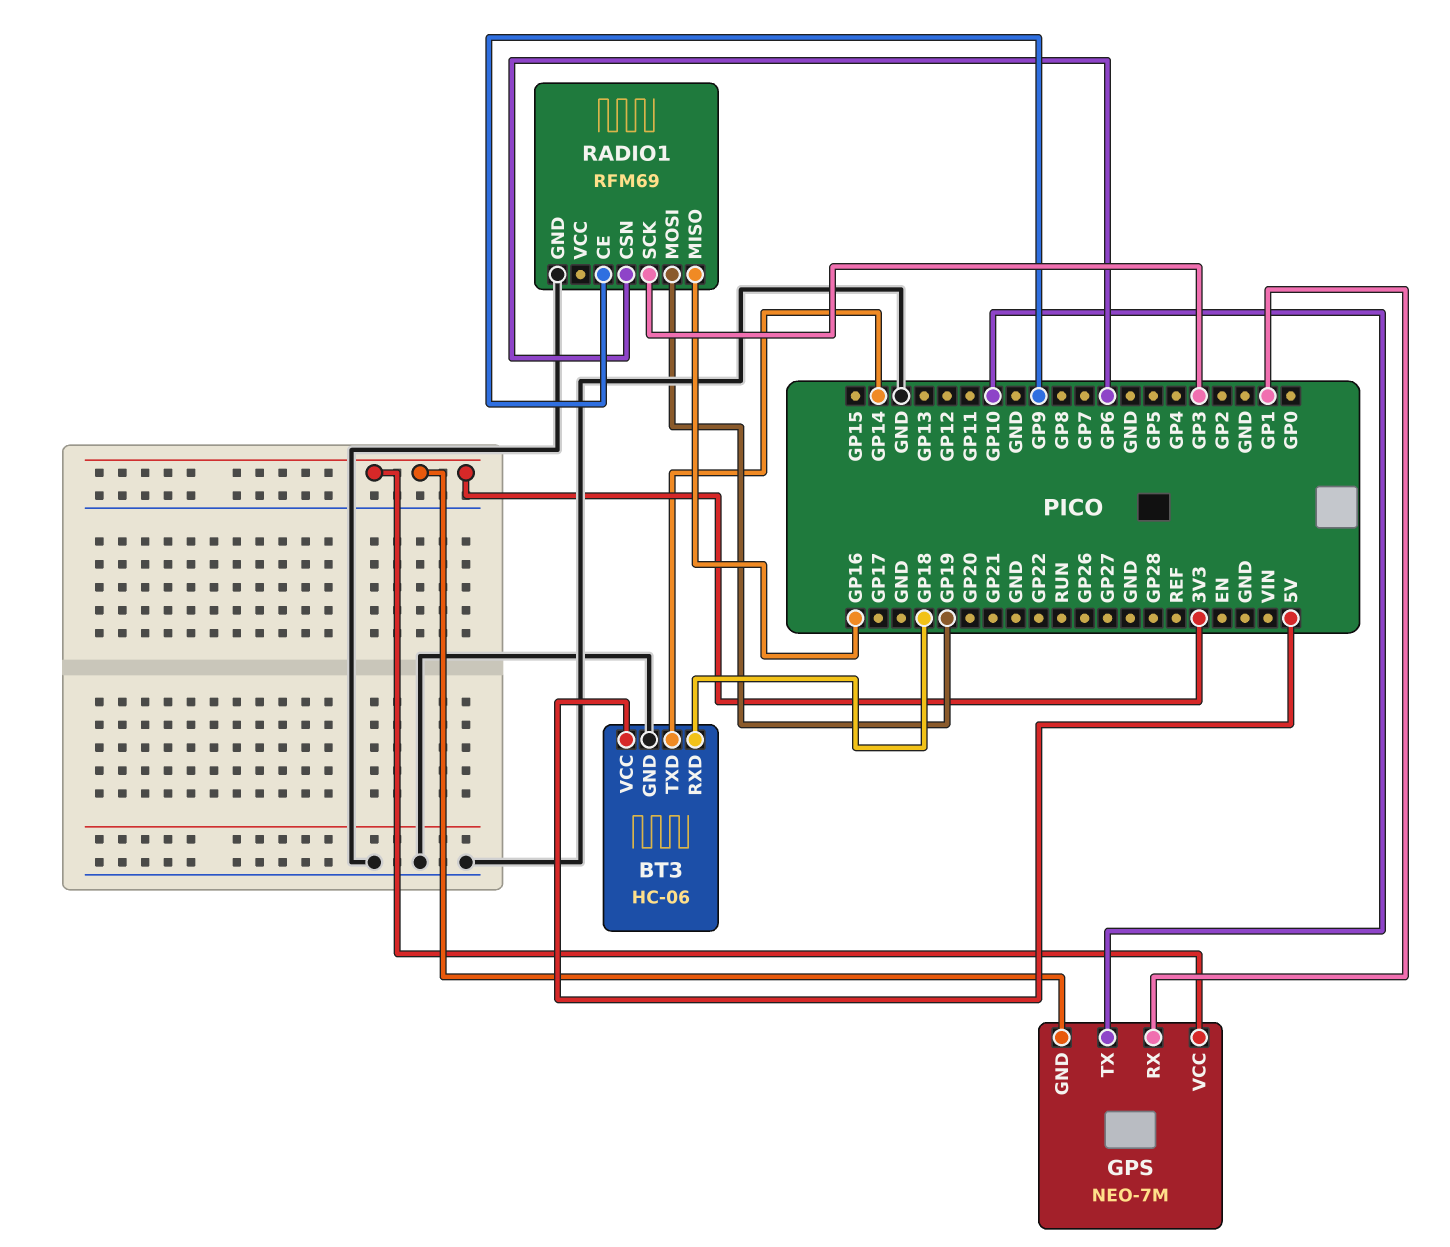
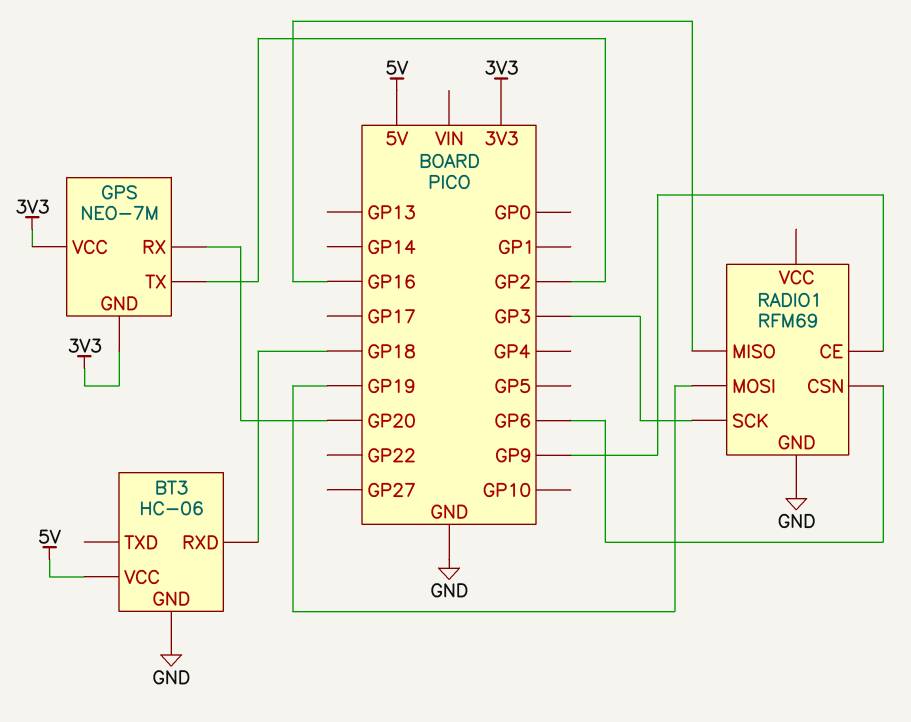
BT3 pin TXD: GP14 -> none
GPS pin RX: GP1 -> GP20
GPS pin TX: GP10 -> GP2

